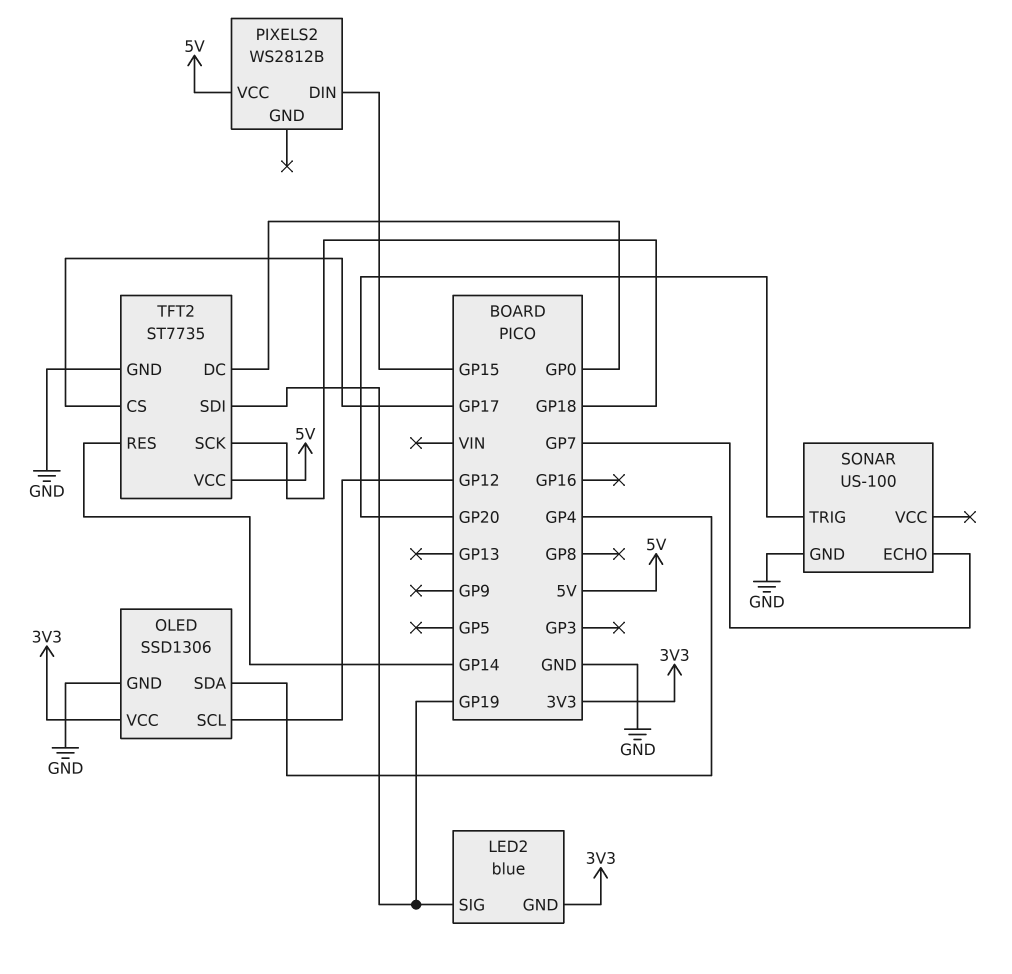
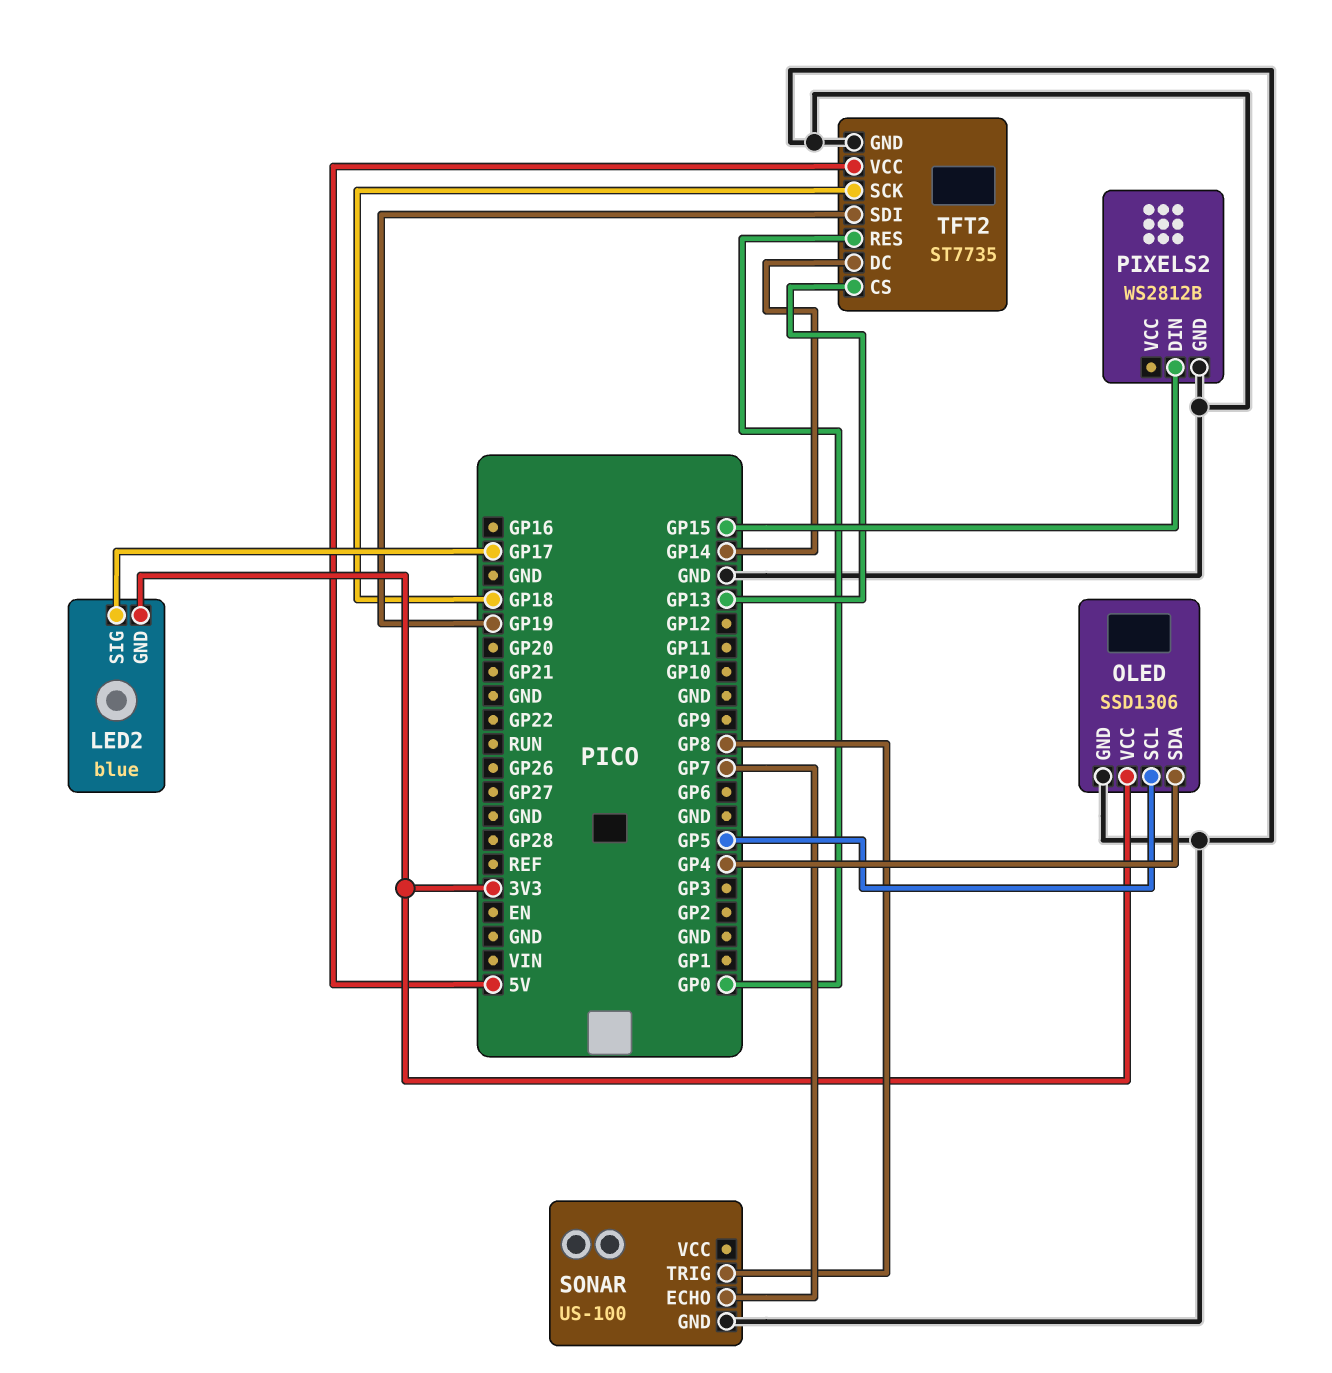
LED2 pin SIG: GP19 -> GP17
OLED pin SCL: GP12 -> GP5
PIXELS2 pin GND: none -> GND
PIXELS2 pin VCC: 5V -> none
SONAR pin TRIG: GP20 -> GP8
TFT2 pin CS: GP17 -> GP13
TFT2 pin DC: GP0 -> GP14
TFT2 pin RES: GP14 -> GP0

